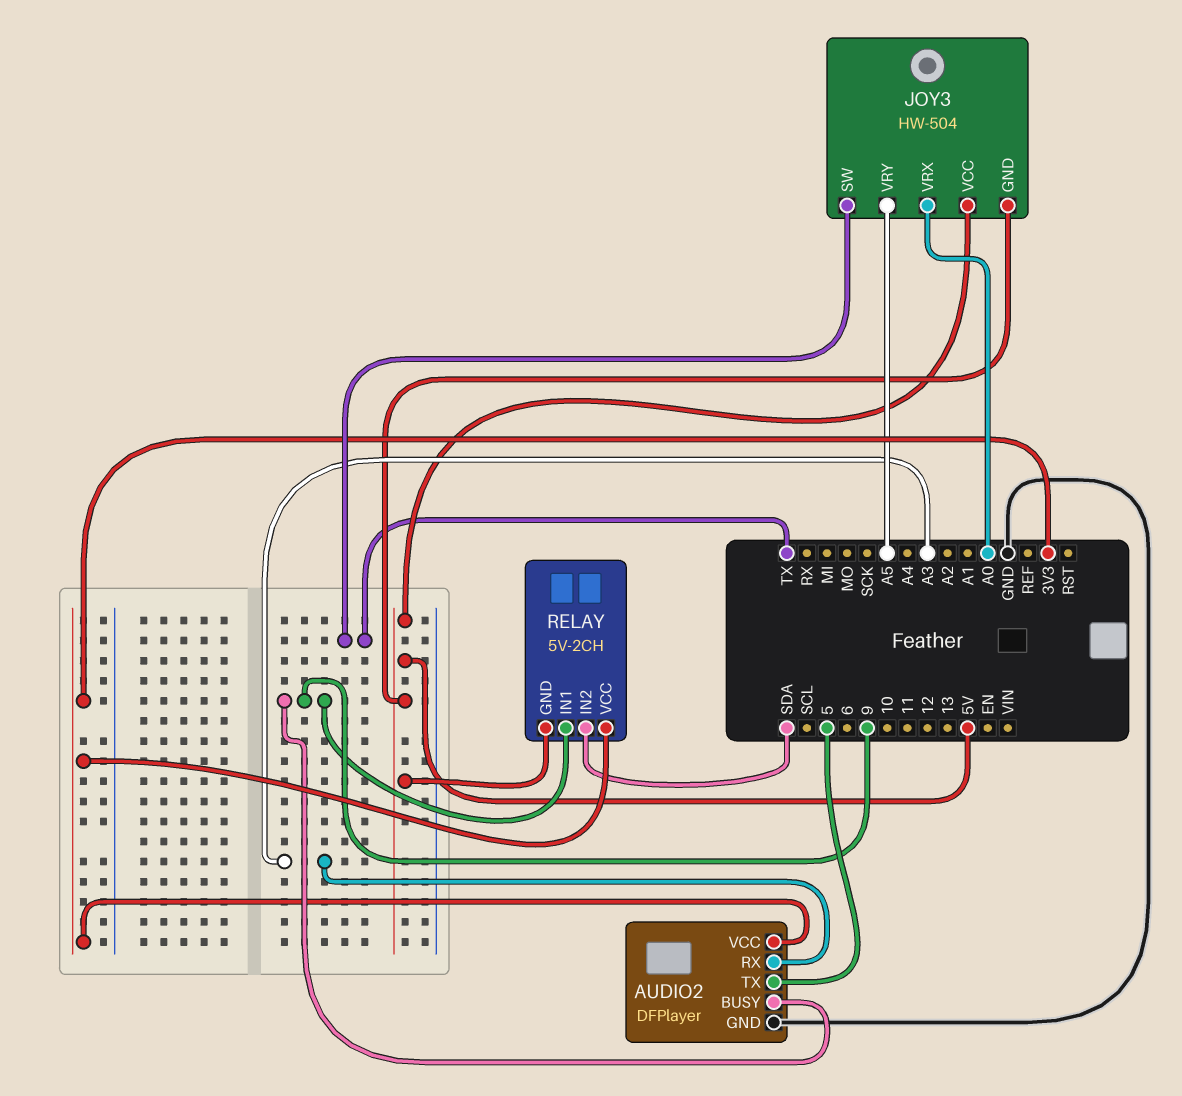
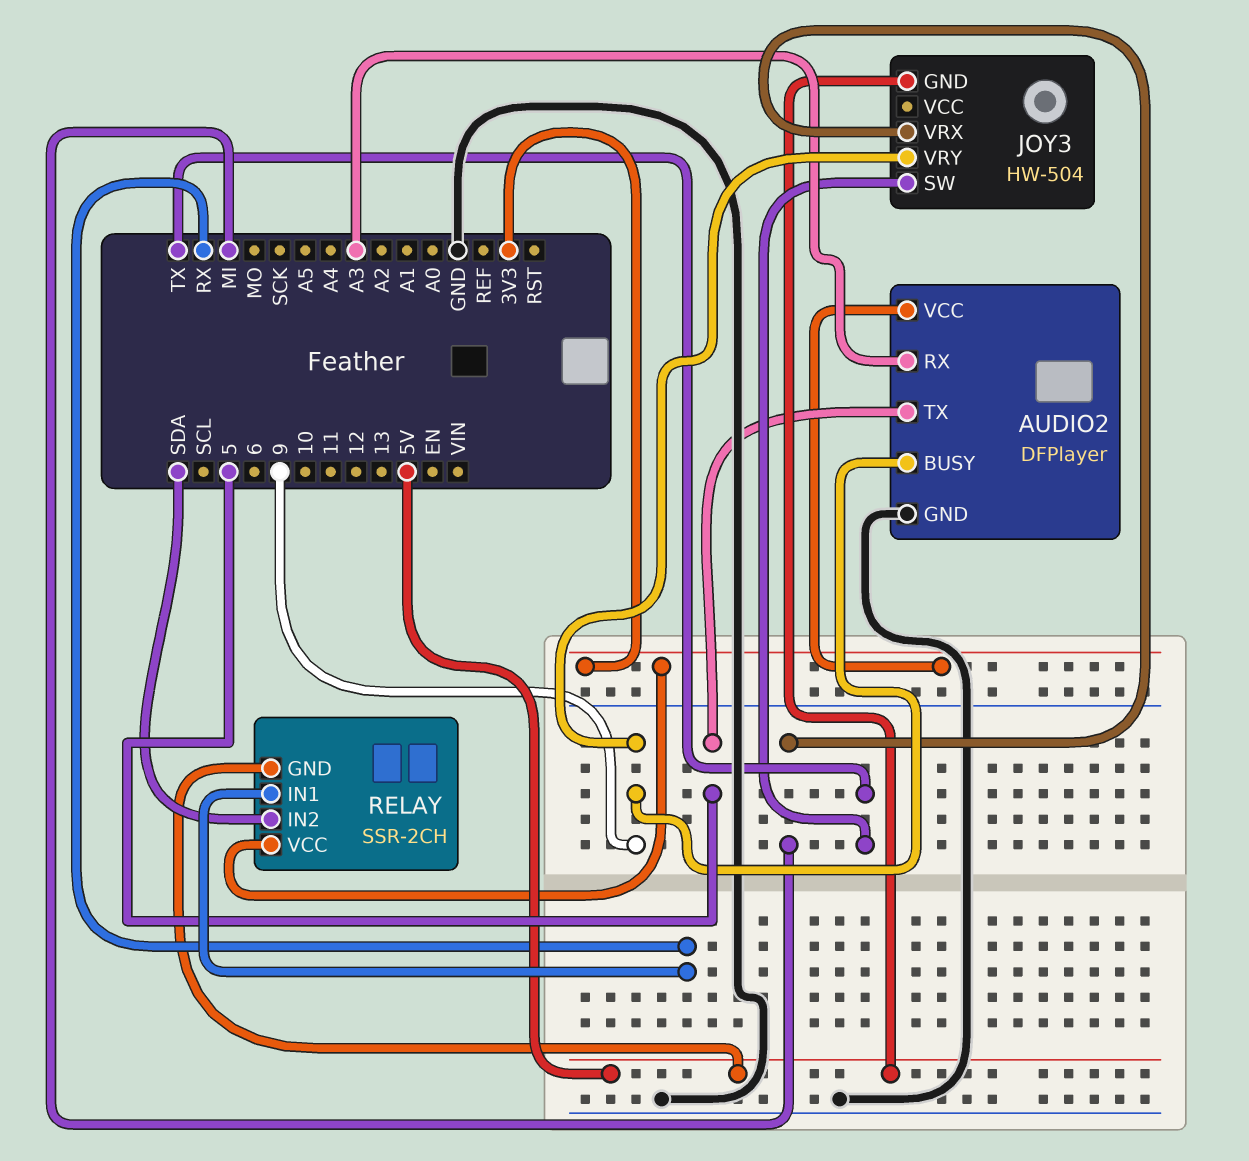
JOY3 pin VCC: 5V -> none
JOY3 pin VRX: A0 -> MI
JOY3 pin VRY: A5 -> 9
RELAY: 5V-2CH -> SSR-2CH
RELAY pin IN1: 9 -> RX

